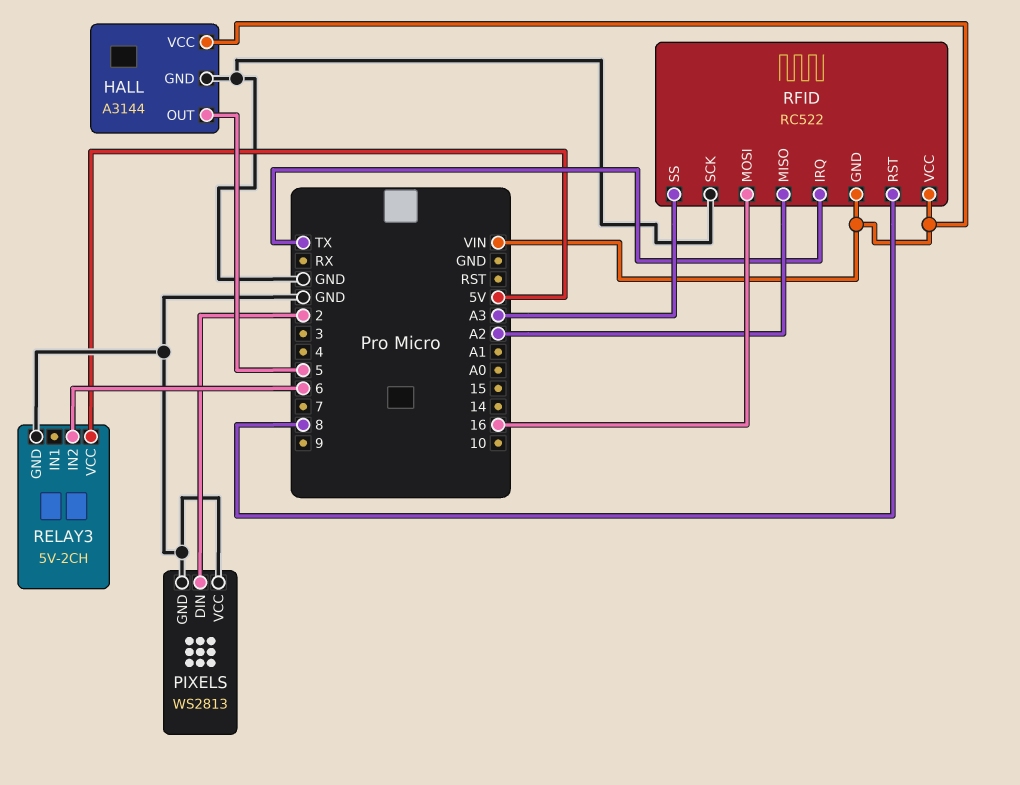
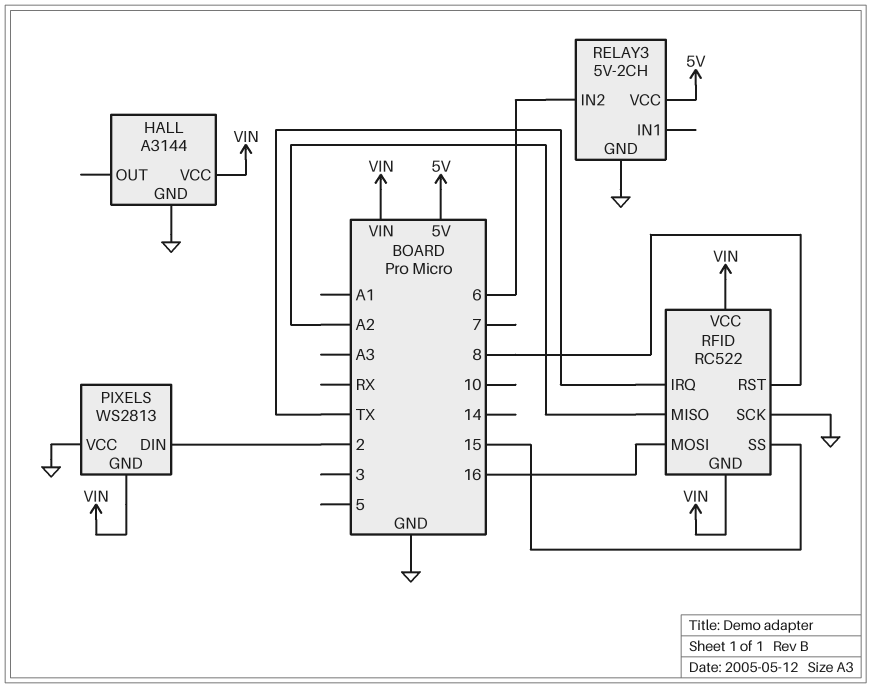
HALL pin OUT: 5 -> none
PIXELS pin GND: GND -> VIN
RFID pin SS: A3 -> 15

